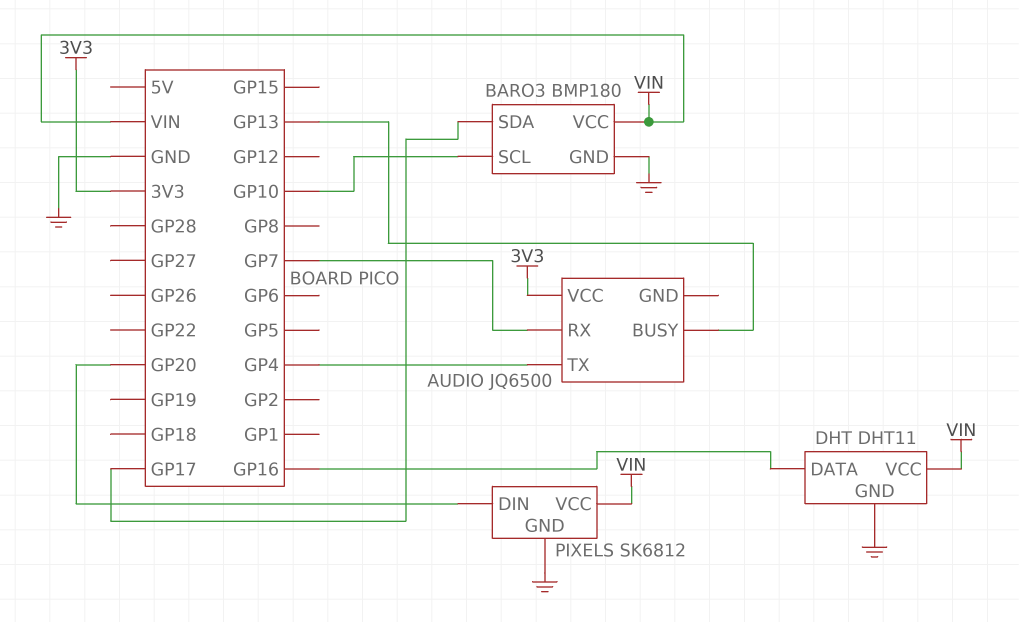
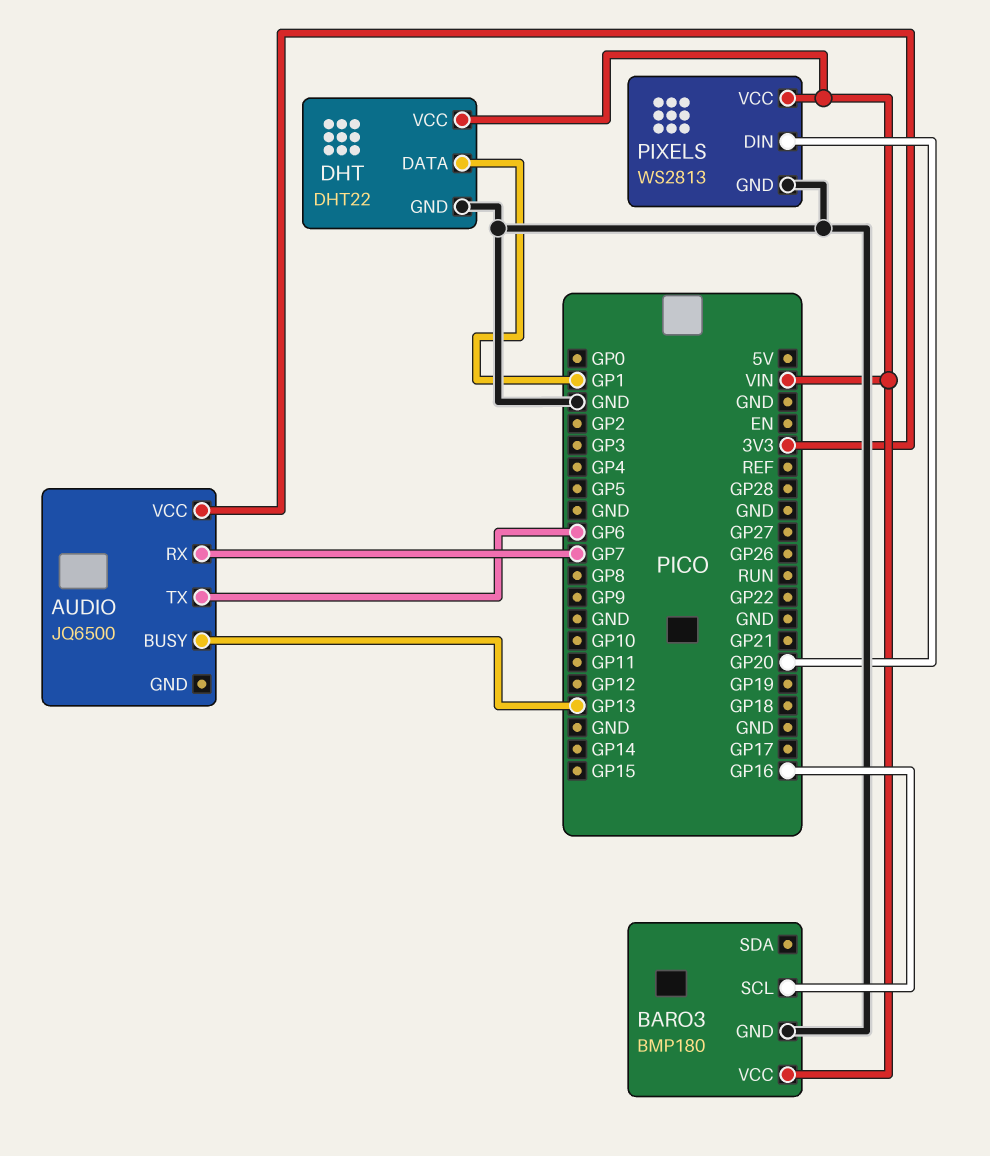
AUDIO pin TX: GP4 -> GP6
BARO3 pin SCL: GP10 -> GP16
BARO3 pin SDA: GP17 -> none
DHT: DHT11 -> DHT22
DHT pin DATA: GP16 -> GP1
PIXELS: SK6812 -> WS2813

